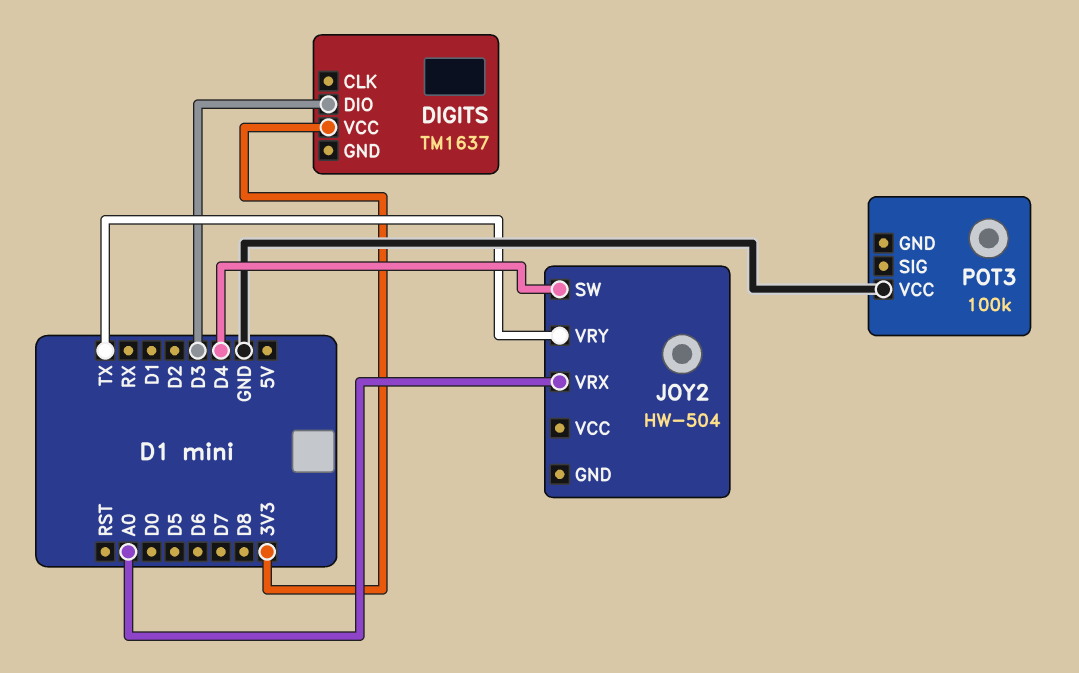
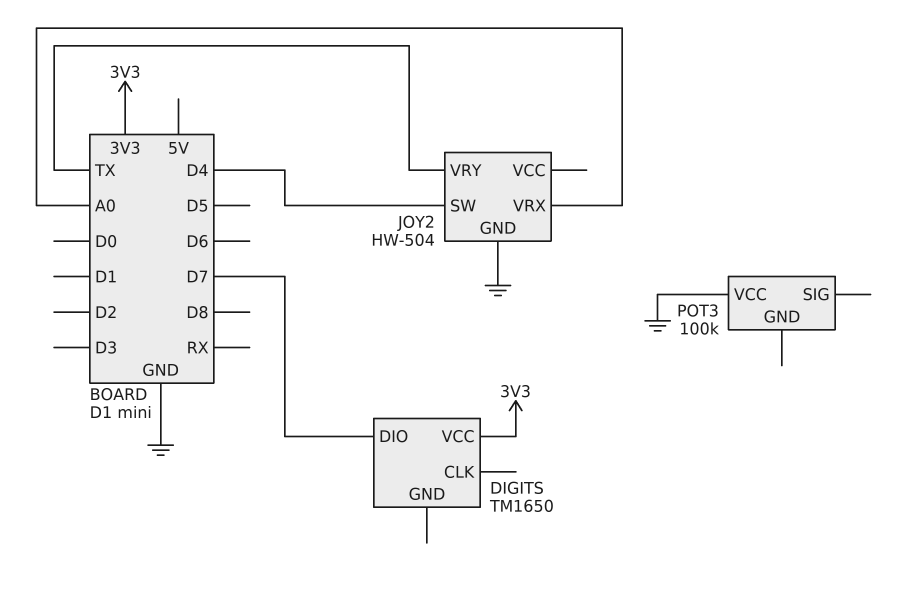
DIGITS: TM1637 -> TM1650
DIGITS pin DIO: D3 -> D7
JOY2 pin GND: none -> GND

